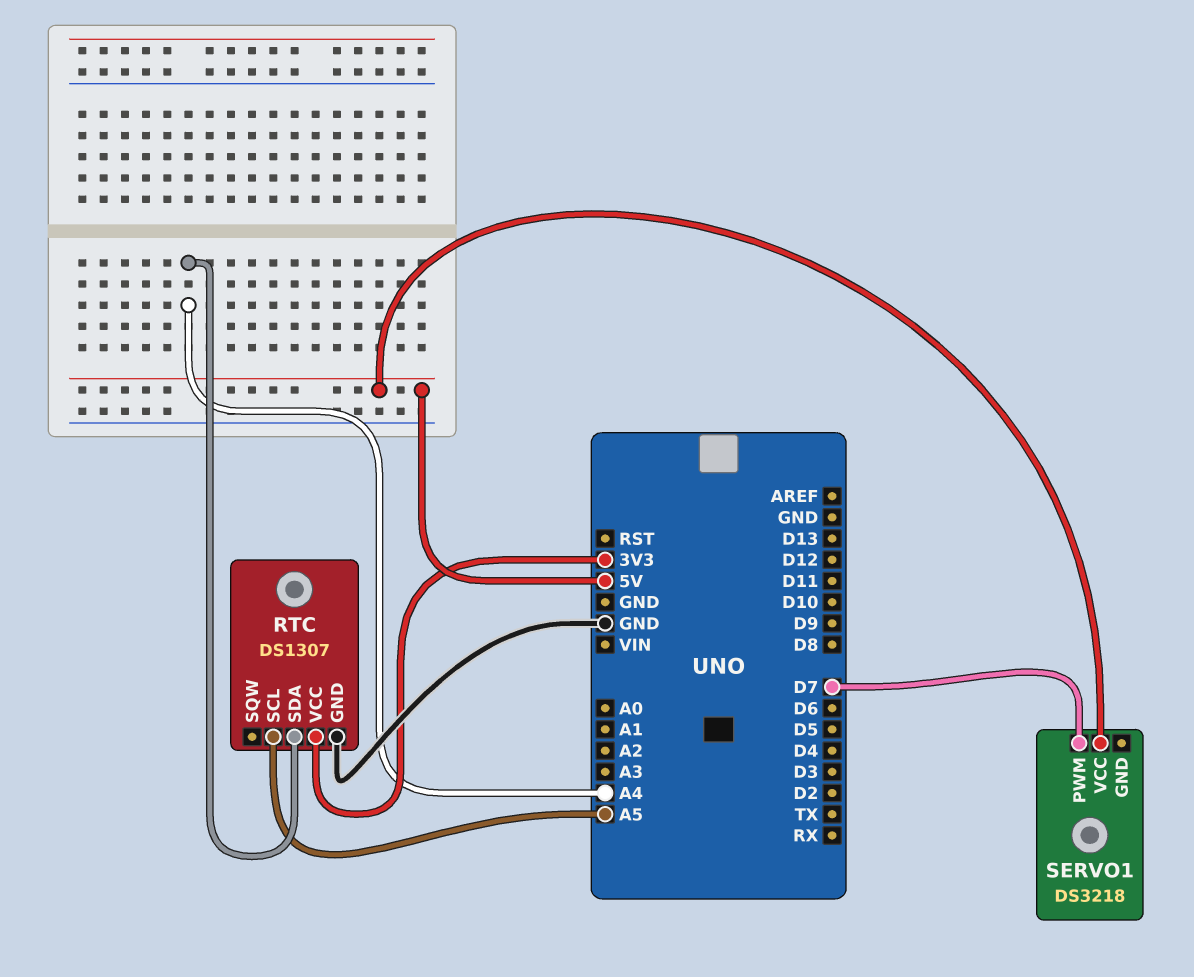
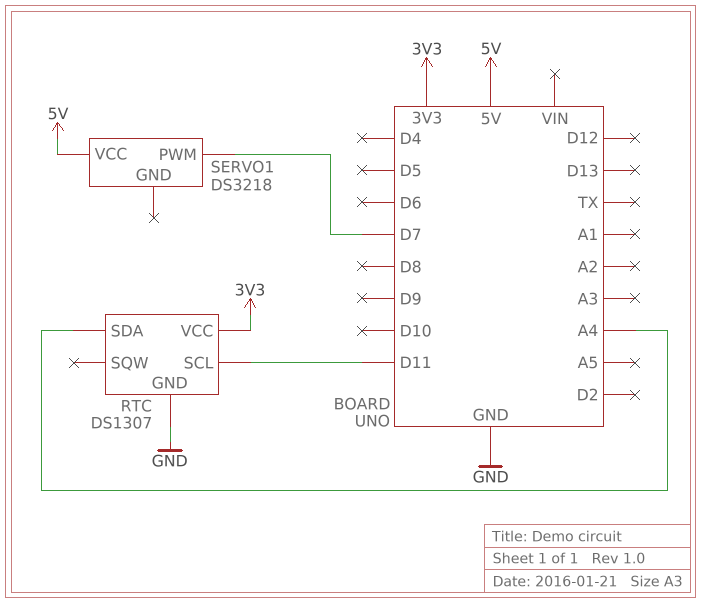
RTC pin SCL: A5 -> D11

